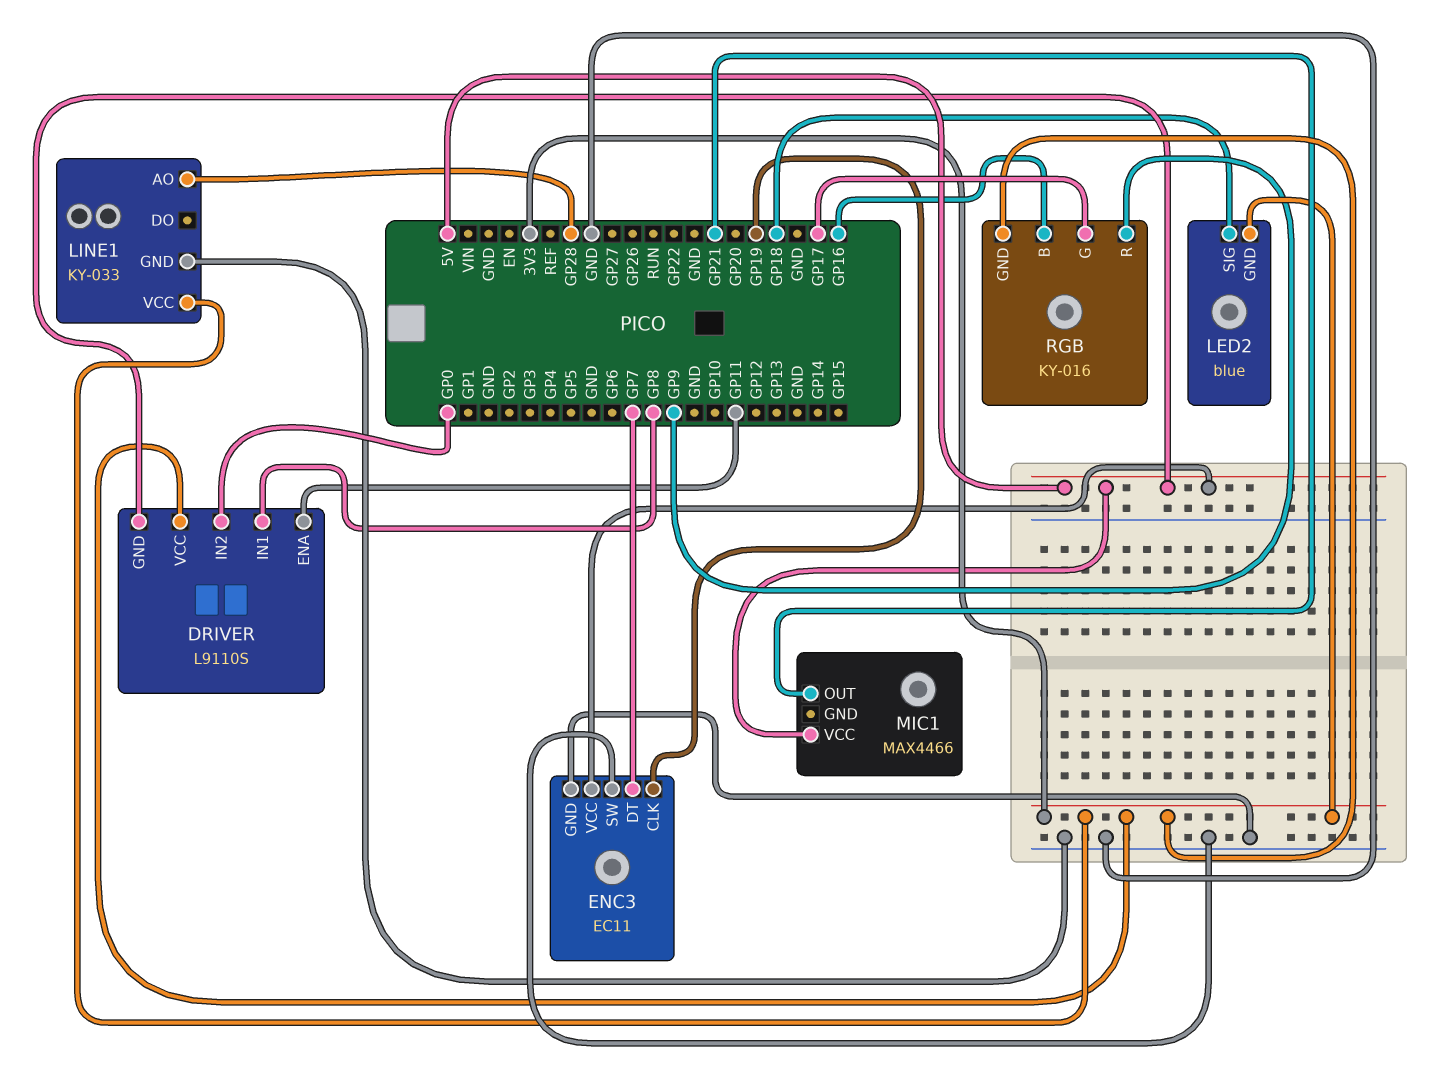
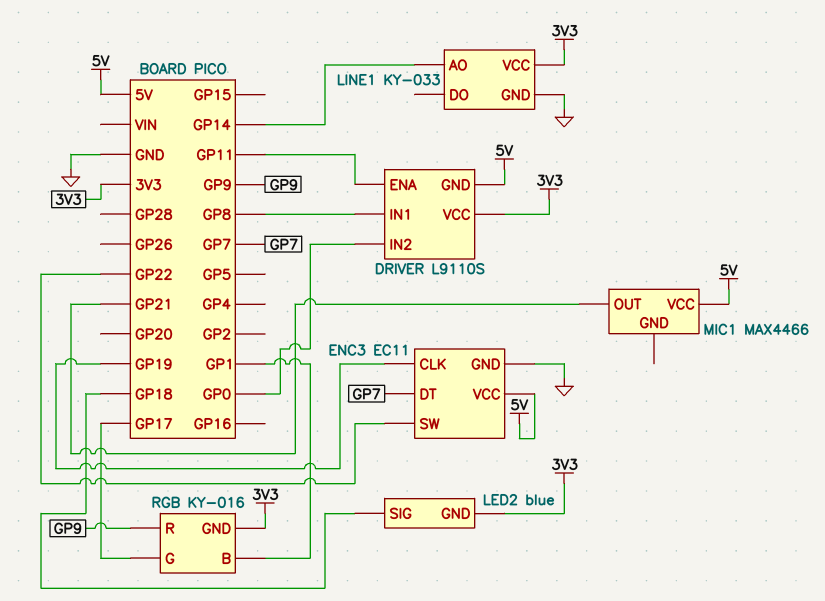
ENC3 pin SW: GND -> GP22
LINE1 pin AO: GP28 -> GP14
RGB pin B: GP16 -> GP1

